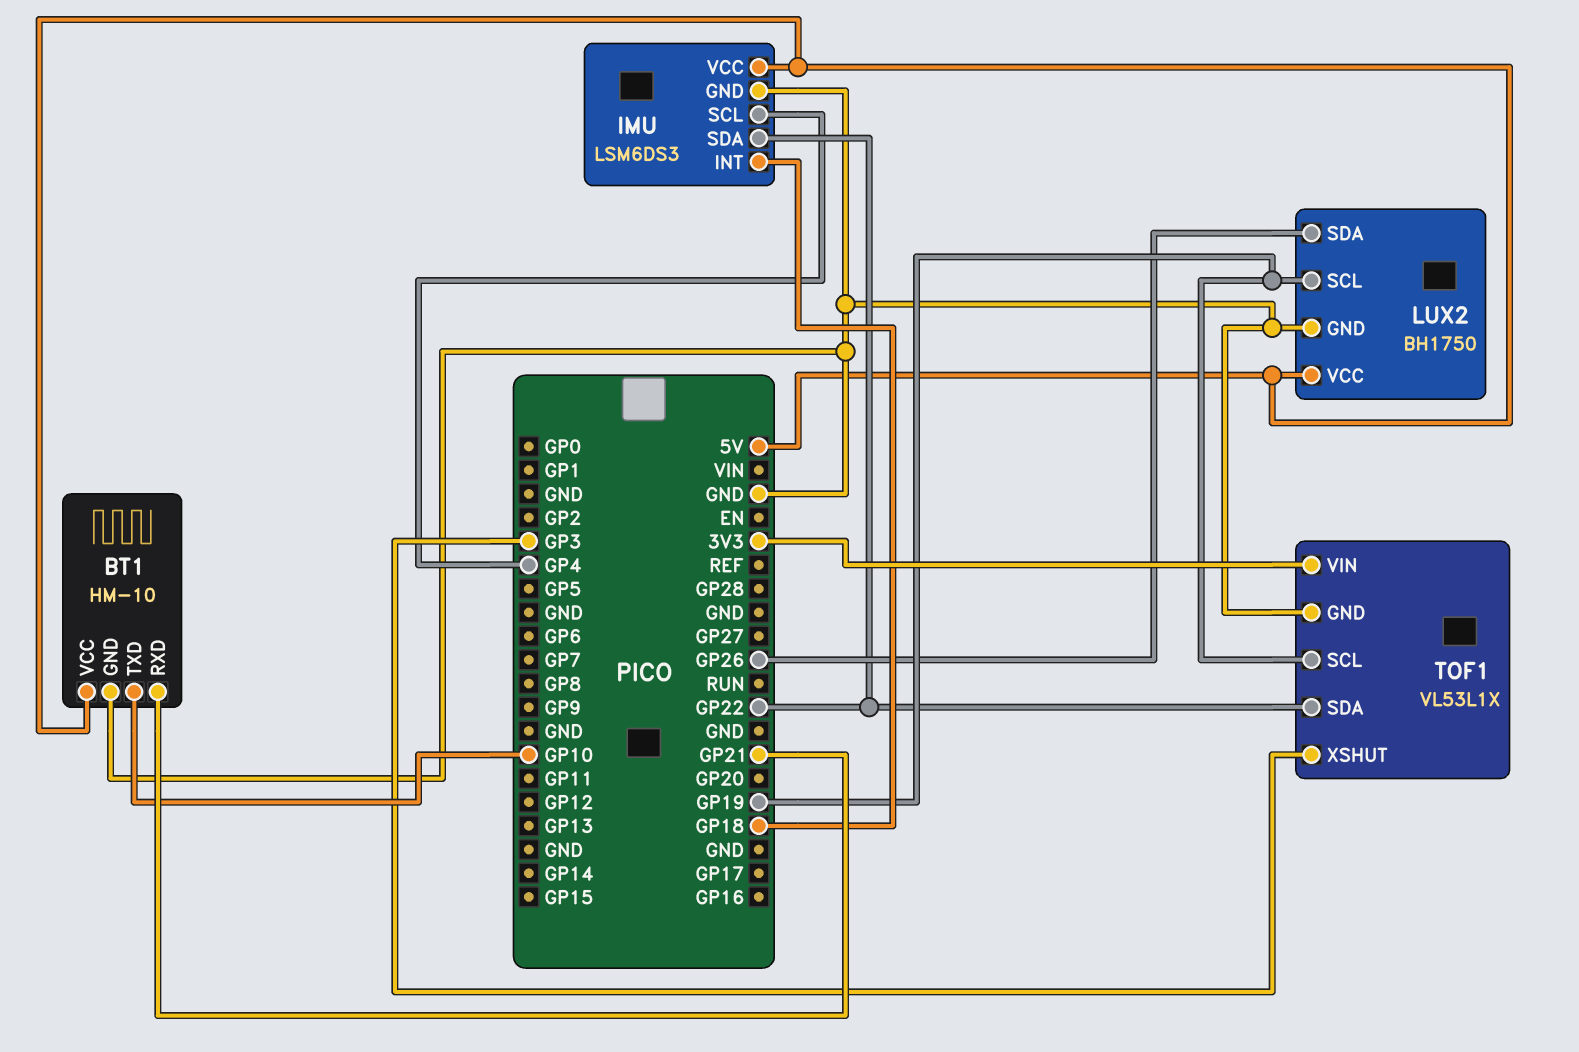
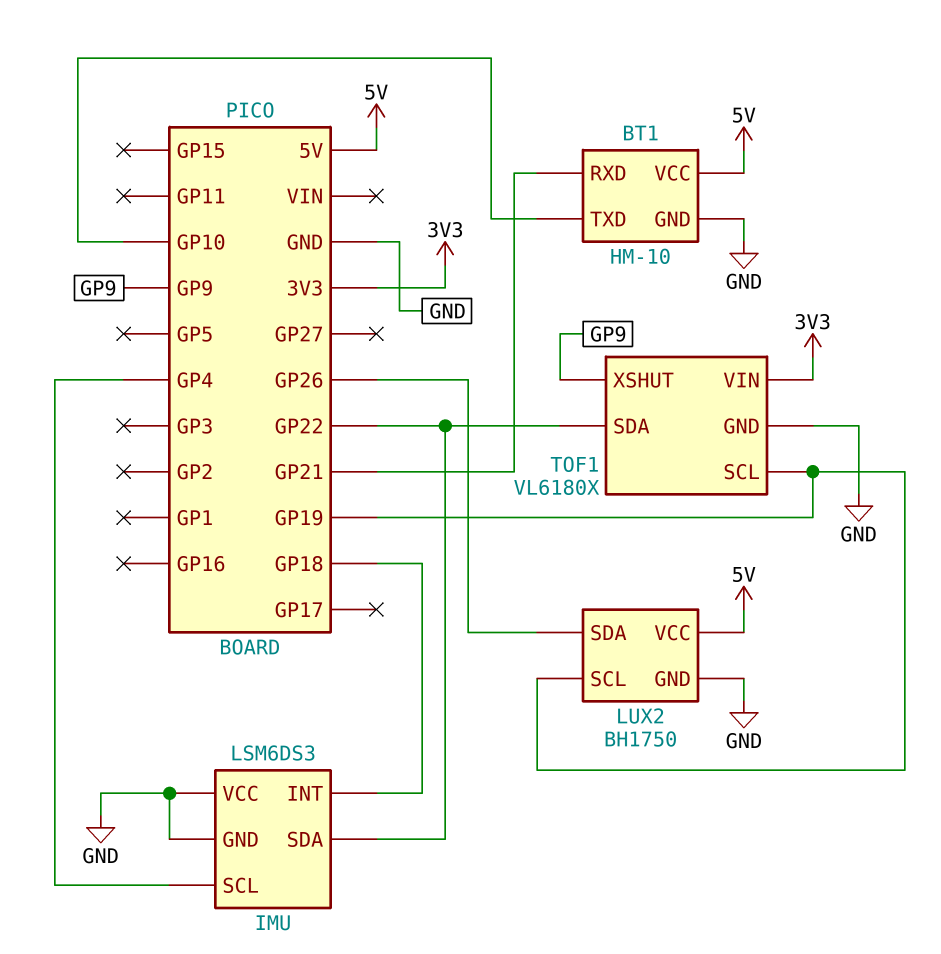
IMU pin VCC: 5V -> GND
TOF1: VL53L1X -> VL6180X
TOF1 pin XSHUT: GP3 -> GP9

